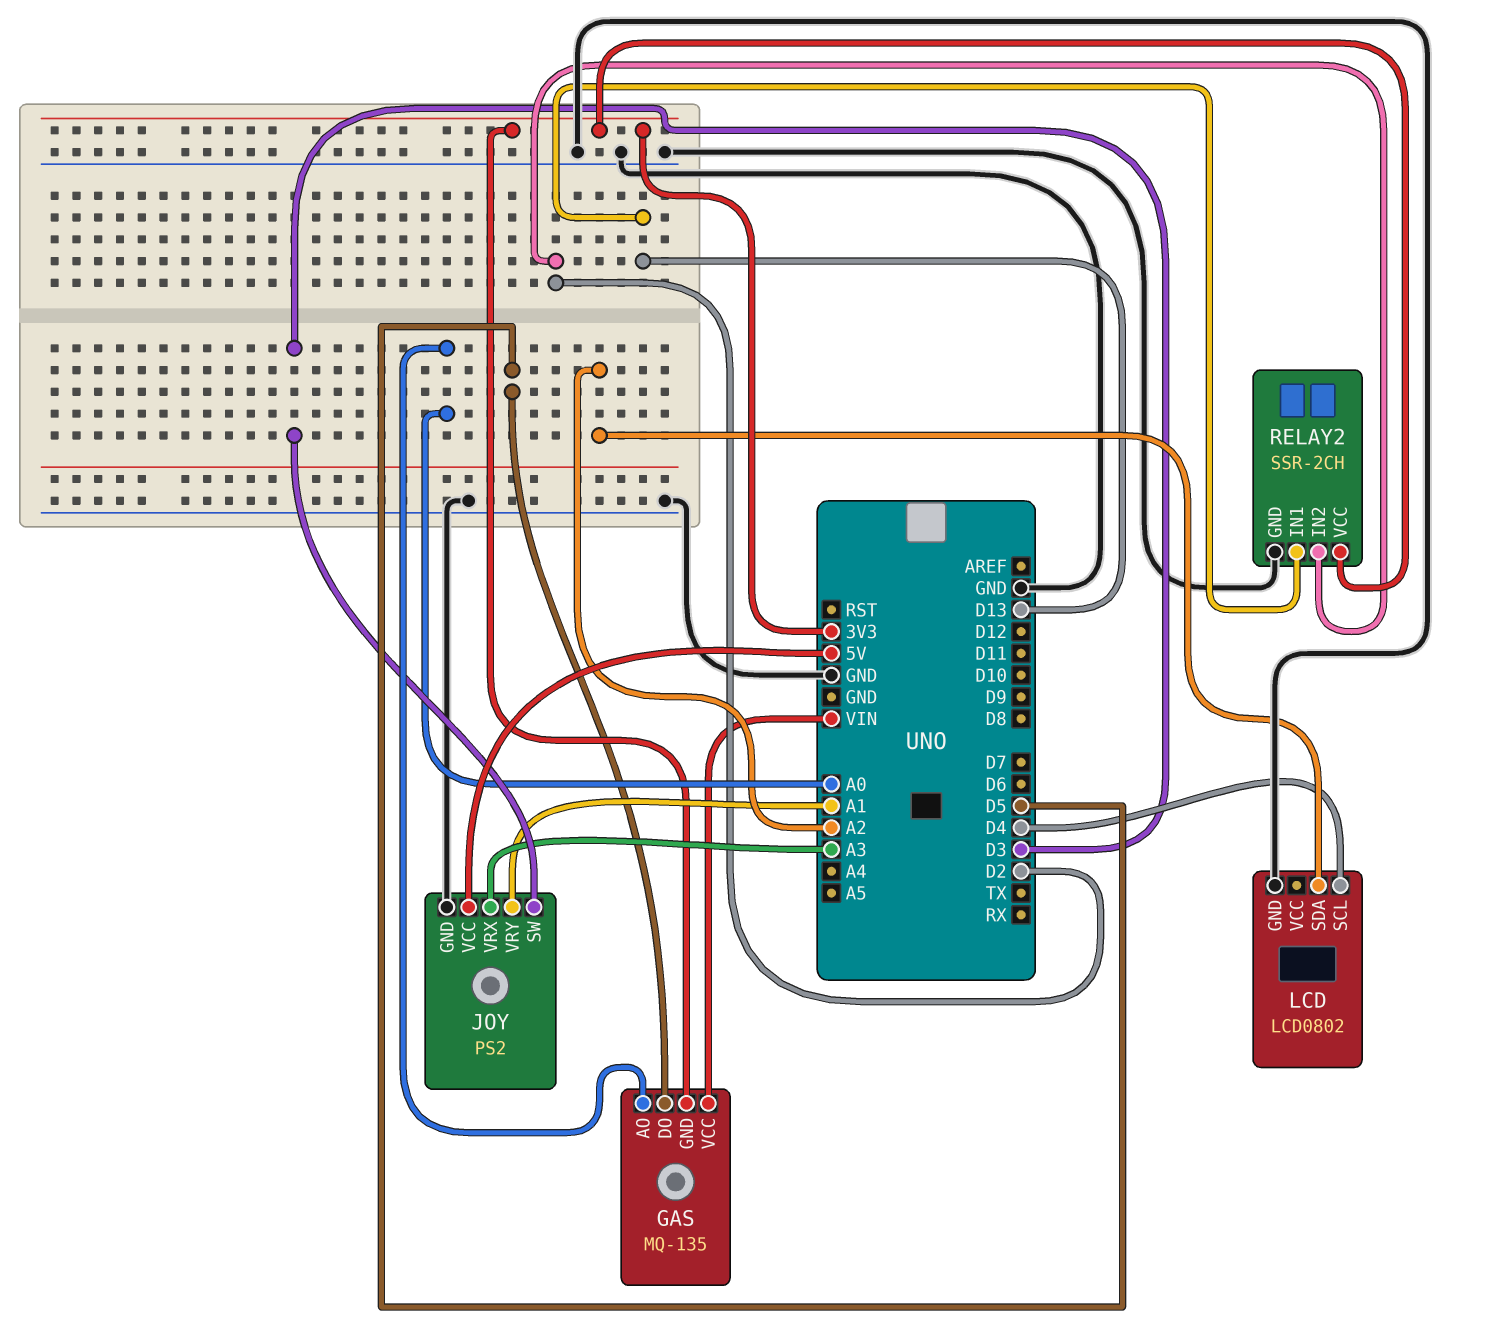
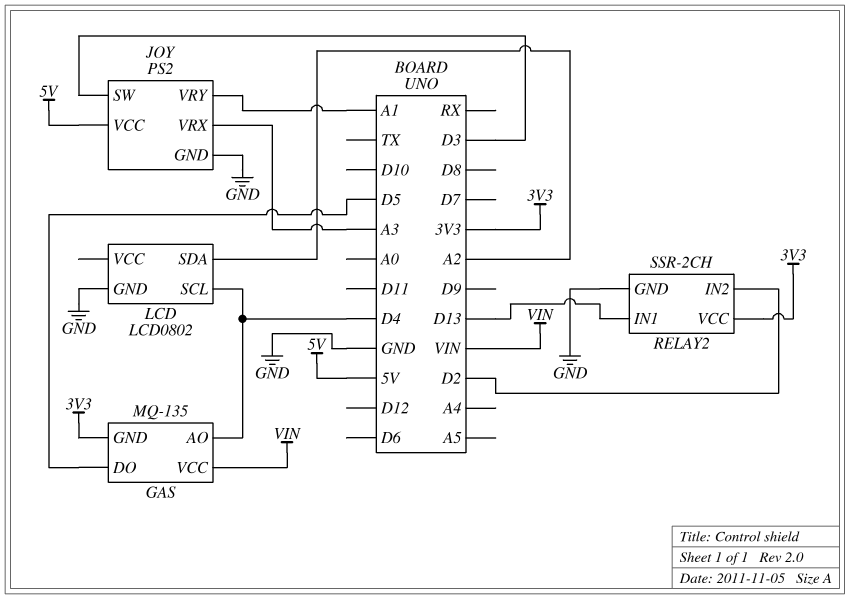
GAS pin AO: A0 -> D4

